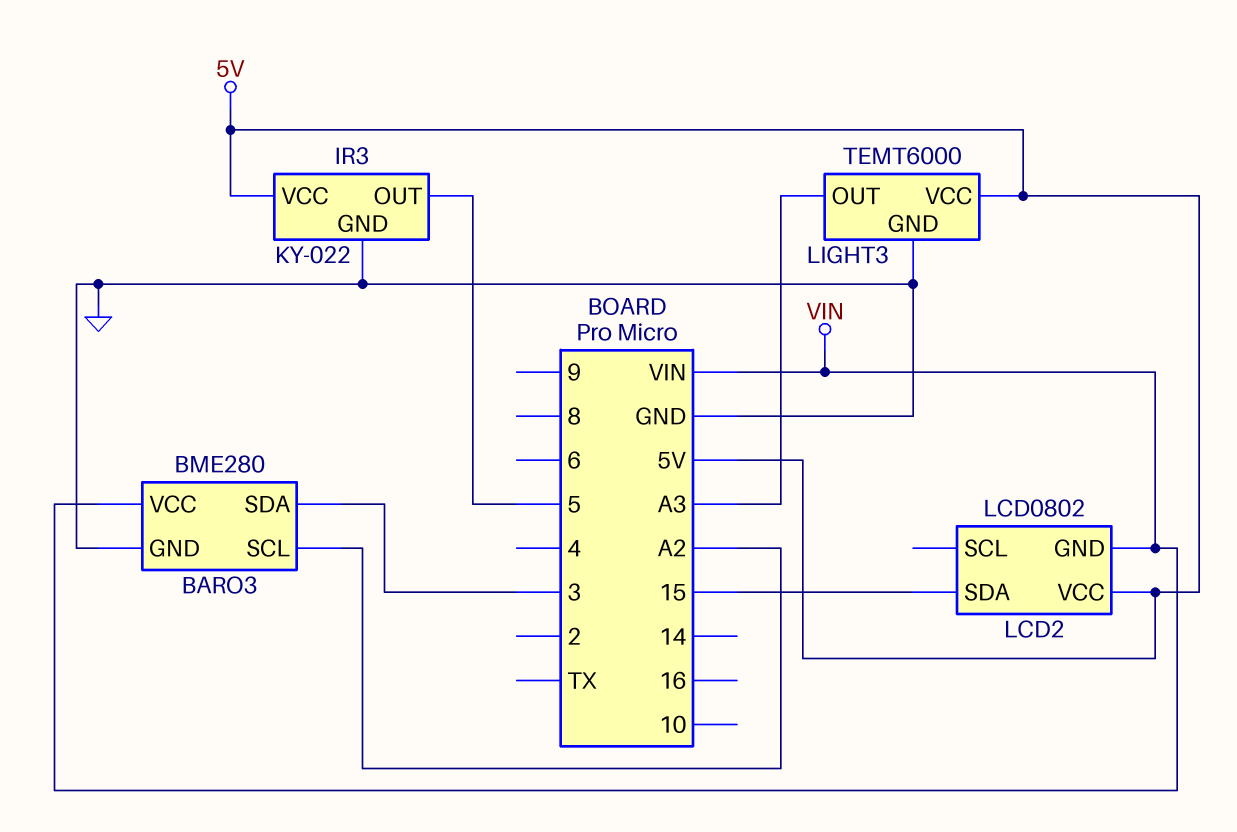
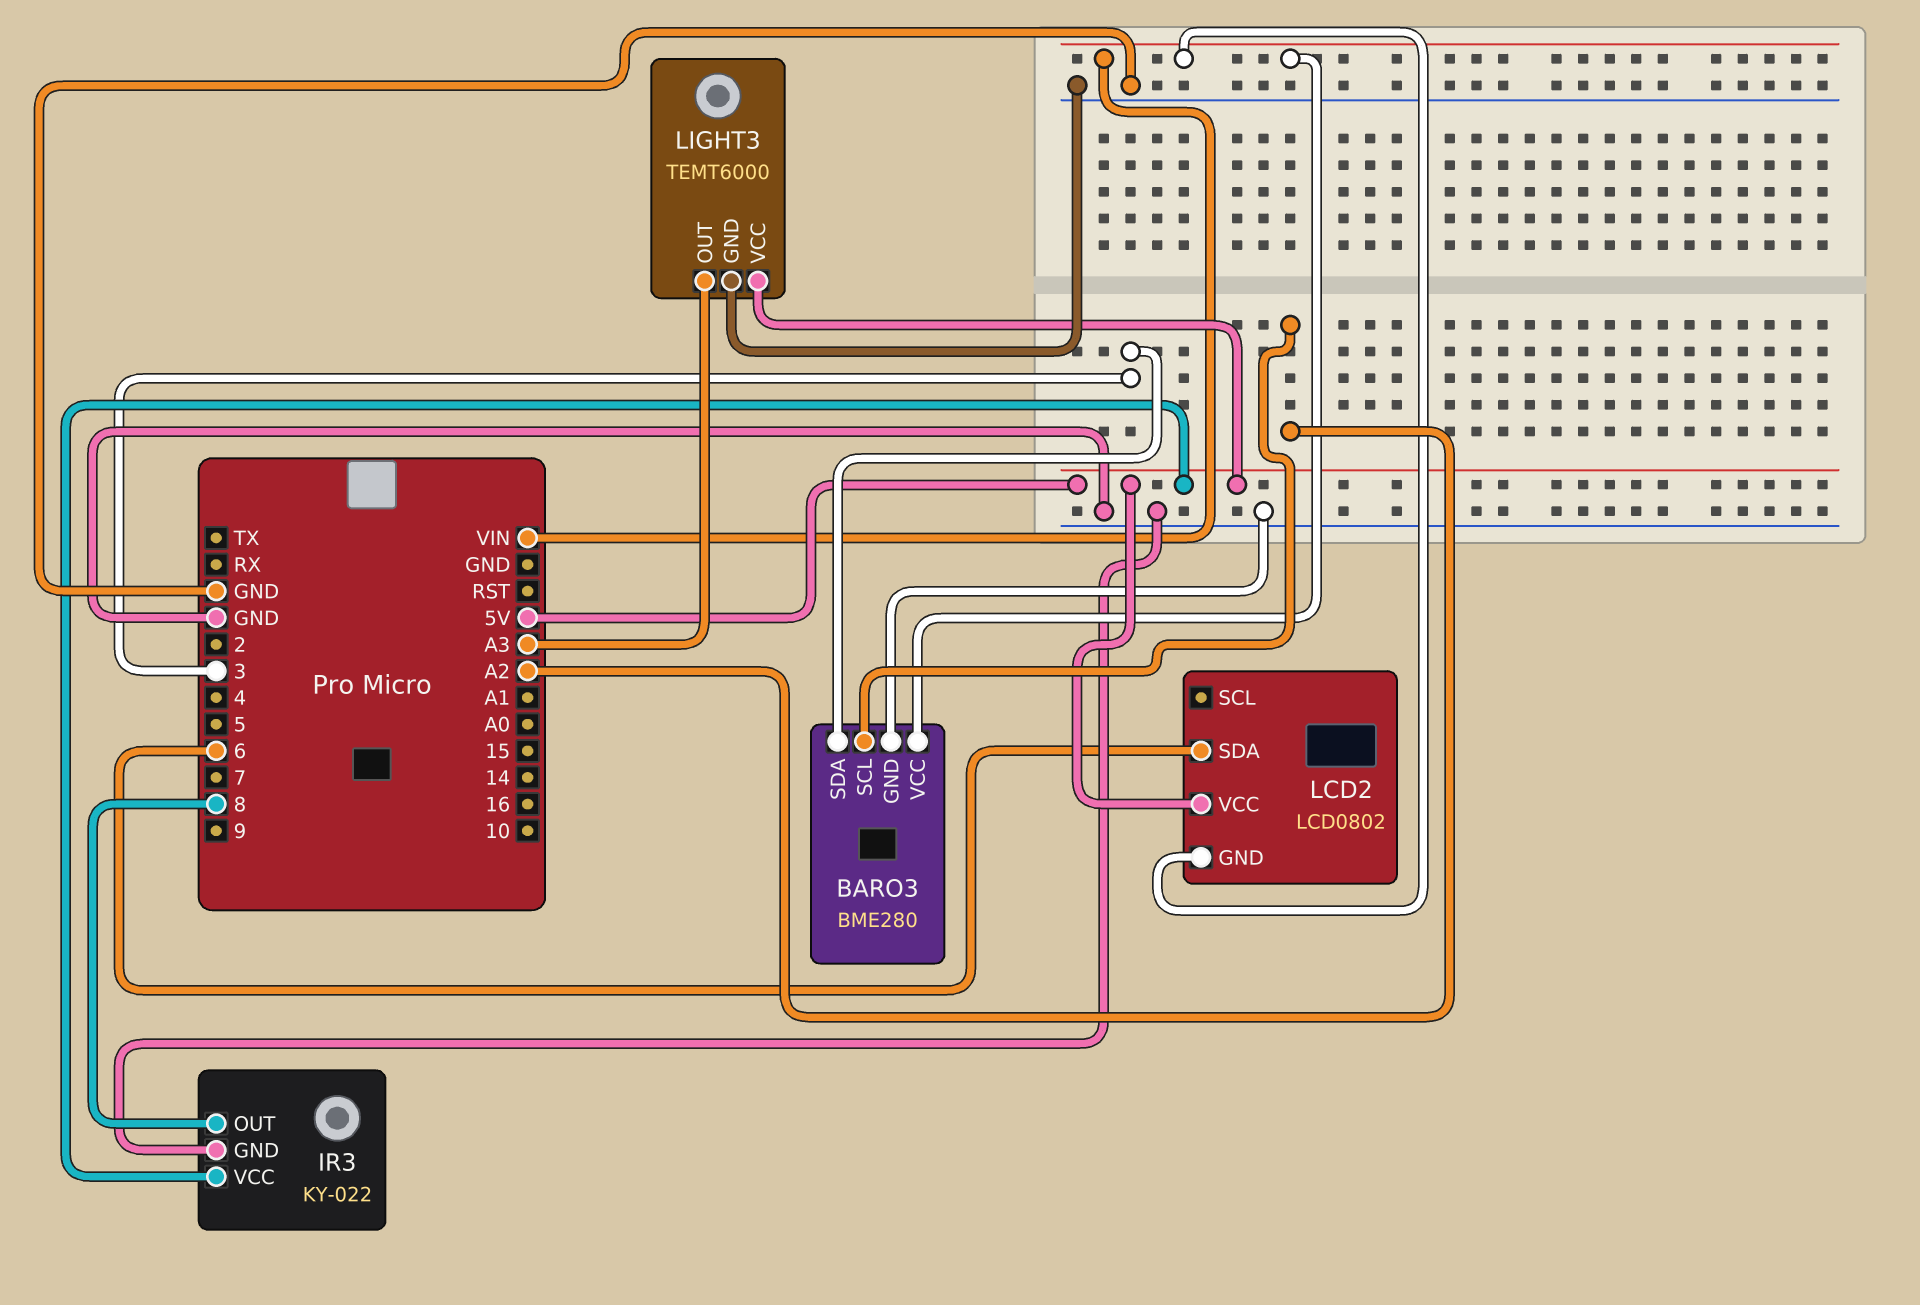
IR3 pin OUT: 5 -> 8
LCD2 pin SDA: 15 -> 6

